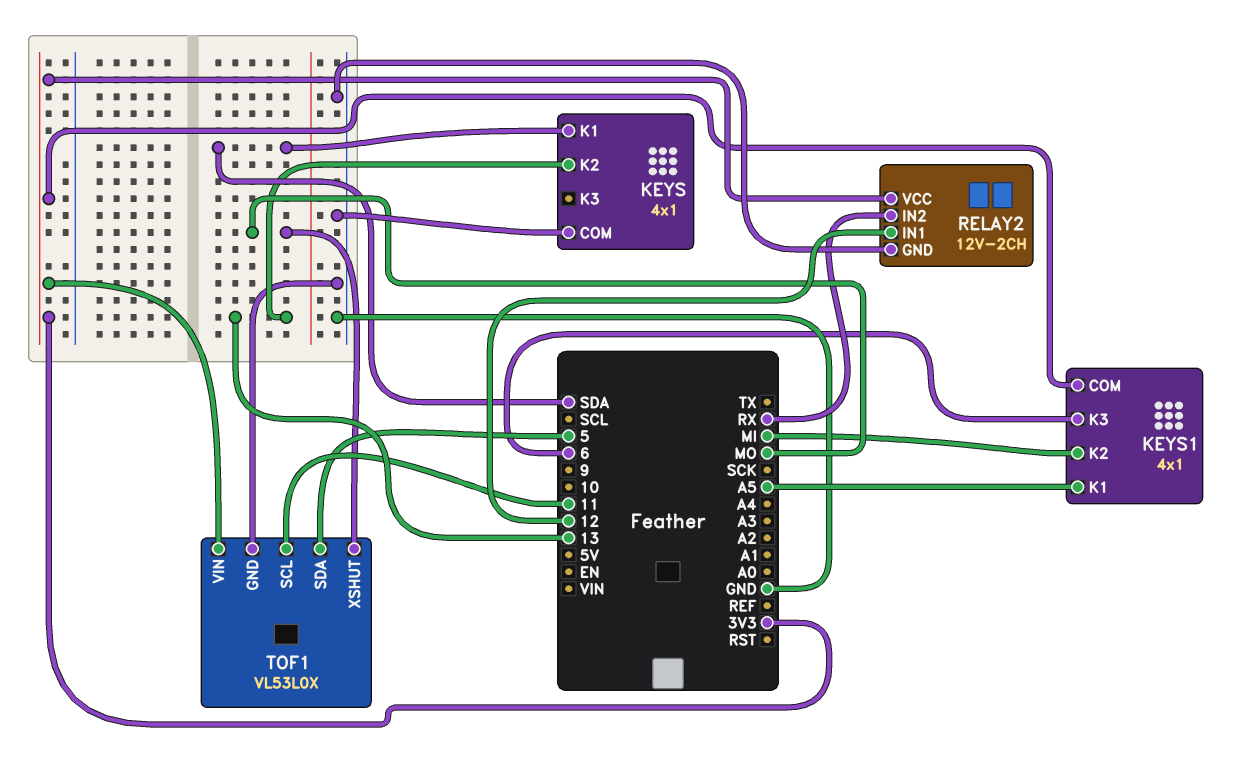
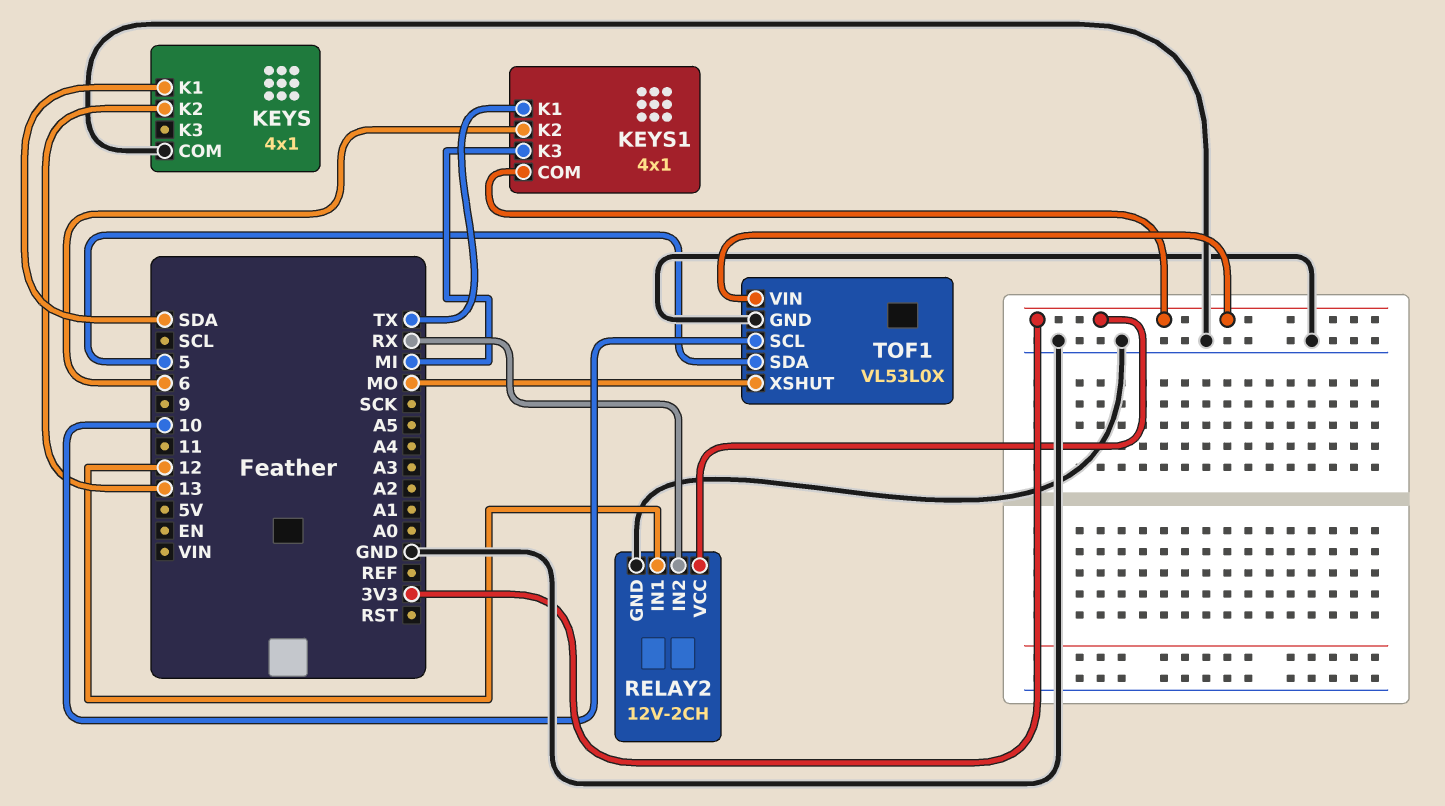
KEYS1 pin K1: A5 -> TX
KEYS1 pin K2: MI -> 6
KEYS1 pin K3: 6 -> MI
TOF1 pin SCL: 11 -> 10

